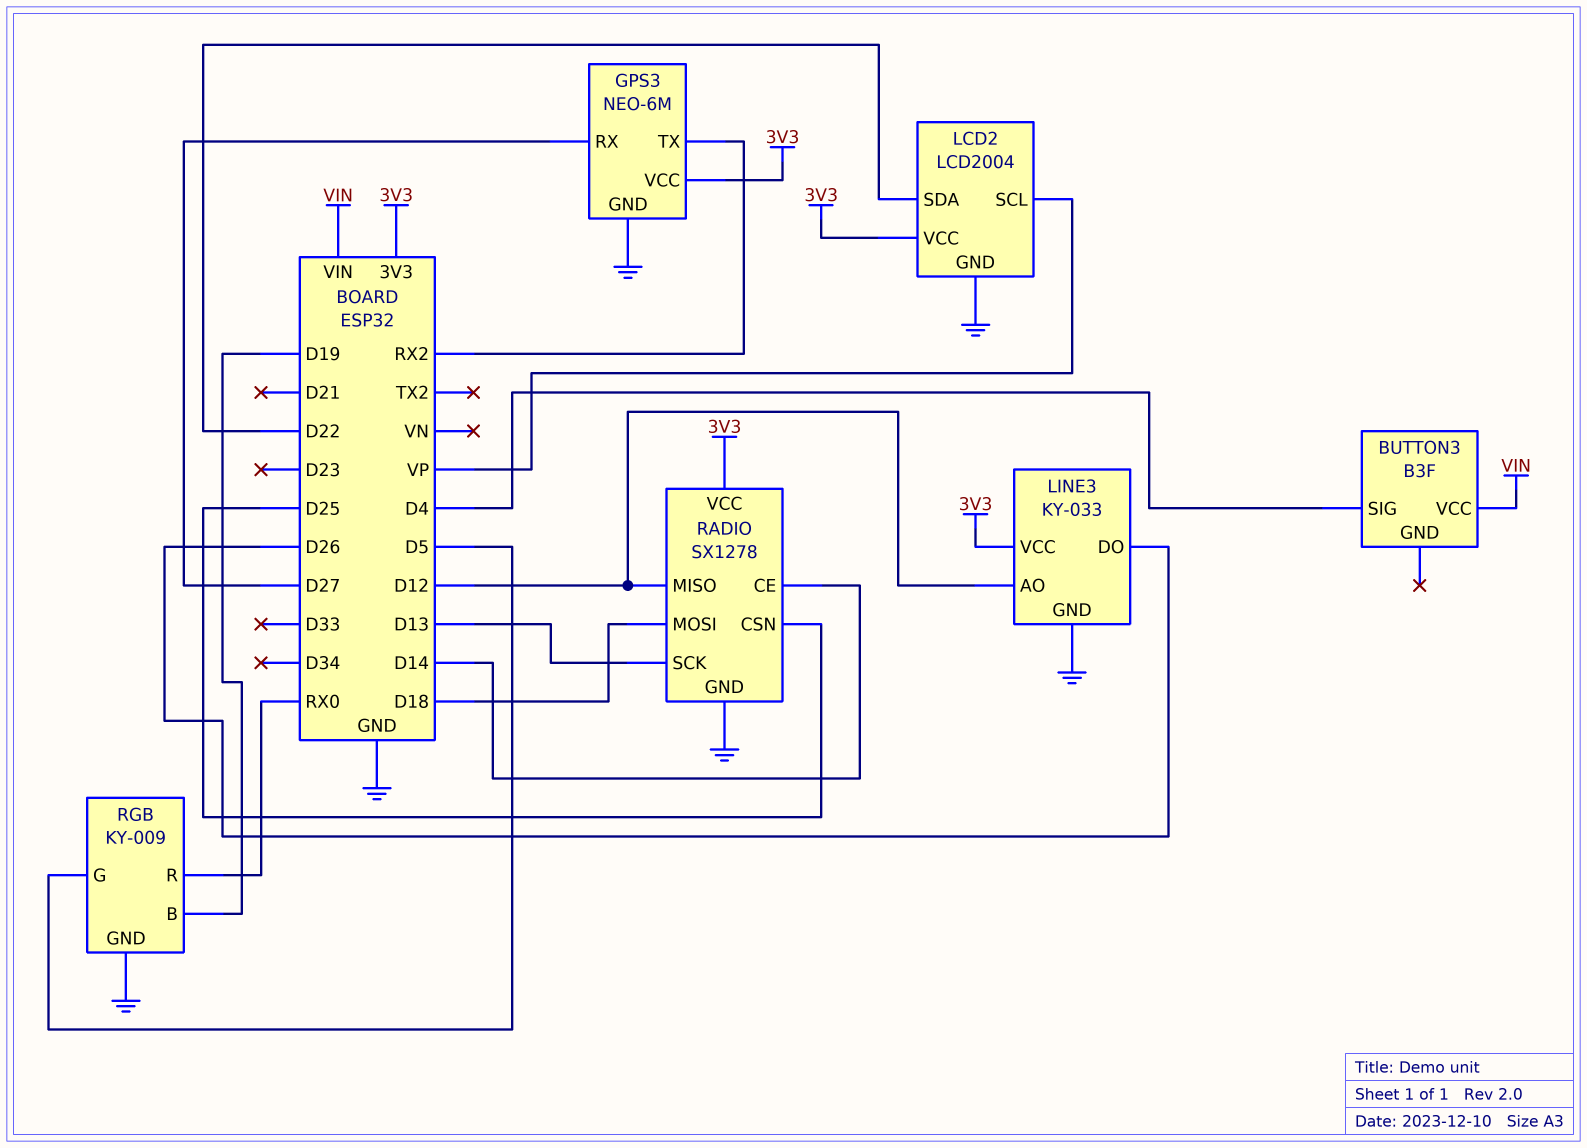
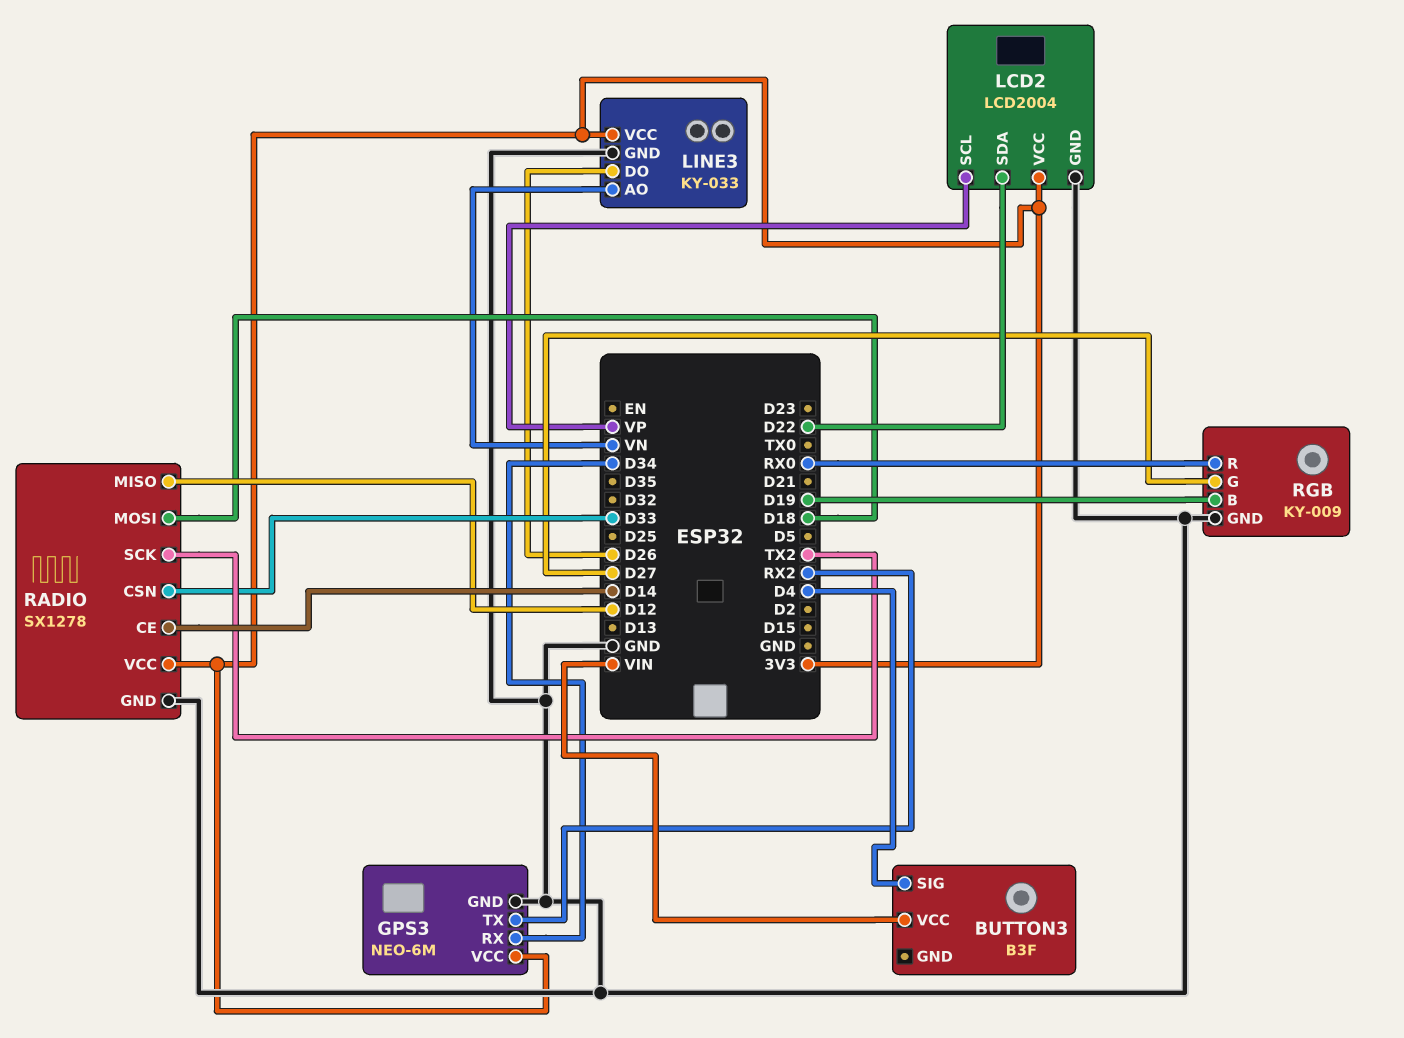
GPS3 pin RX: D27 -> D34
LINE3 pin AO: D12 -> VN
RADIO pin CSN: D25 -> D33
RADIO pin SCK: D13 -> TX2
RGB pin G: D5 -> D27

